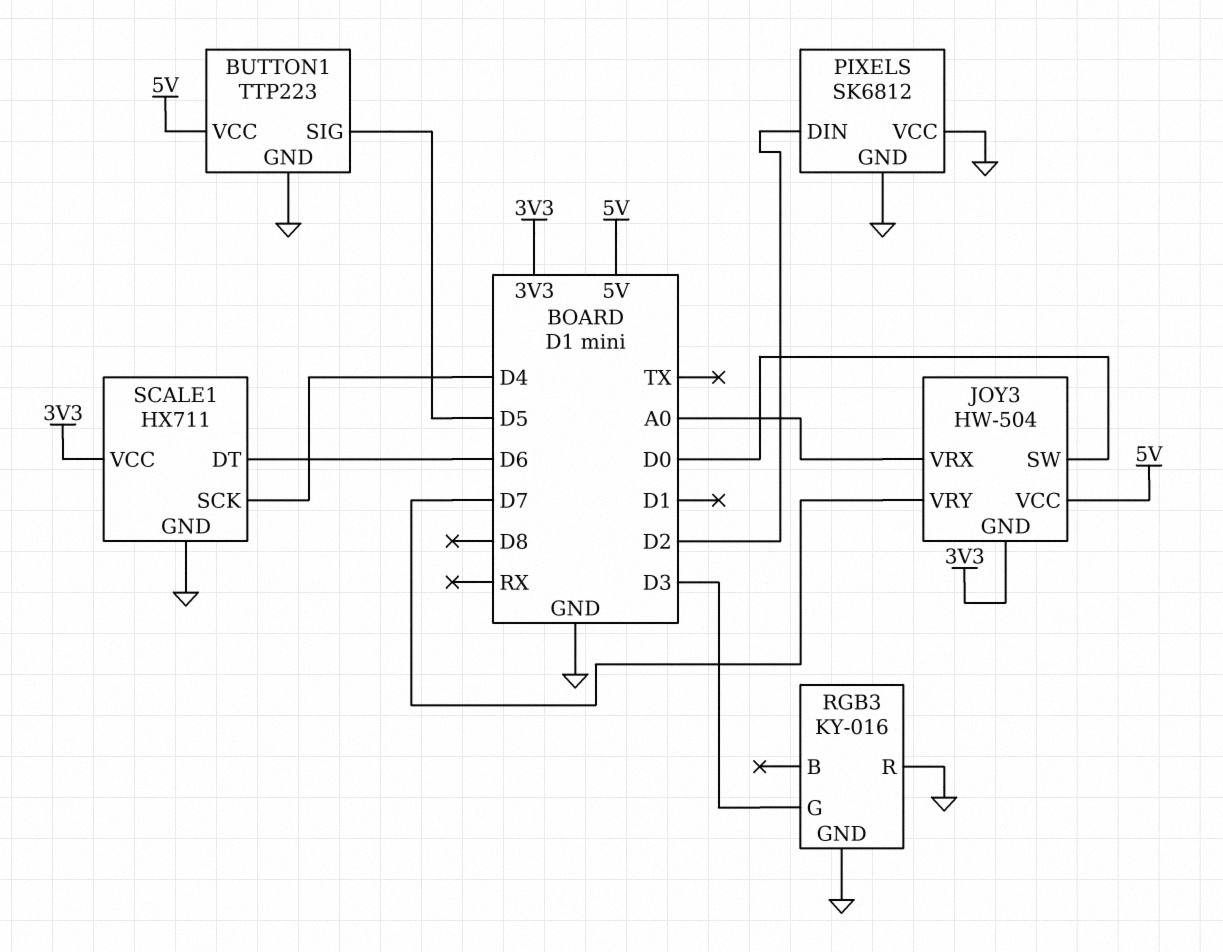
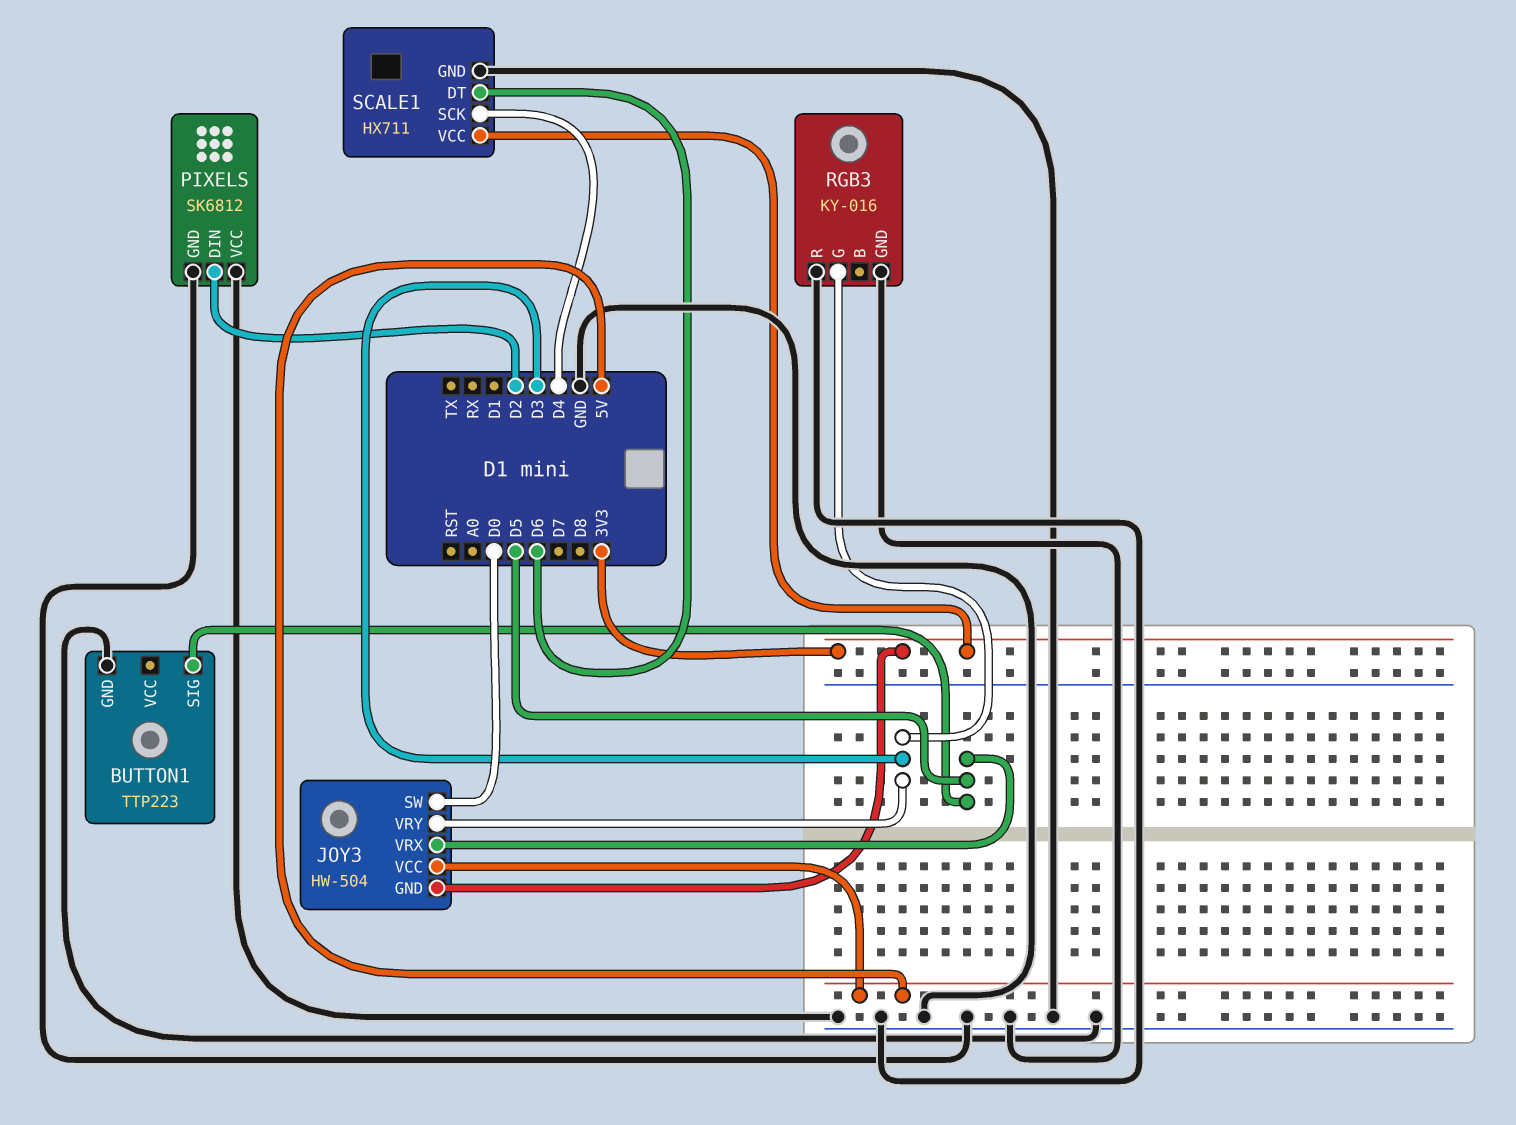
BUTTON1 pin VCC: 5V -> none
JOY3 pin VRX: A0 -> D5
JOY3 pin VRY: D7 -> D3

